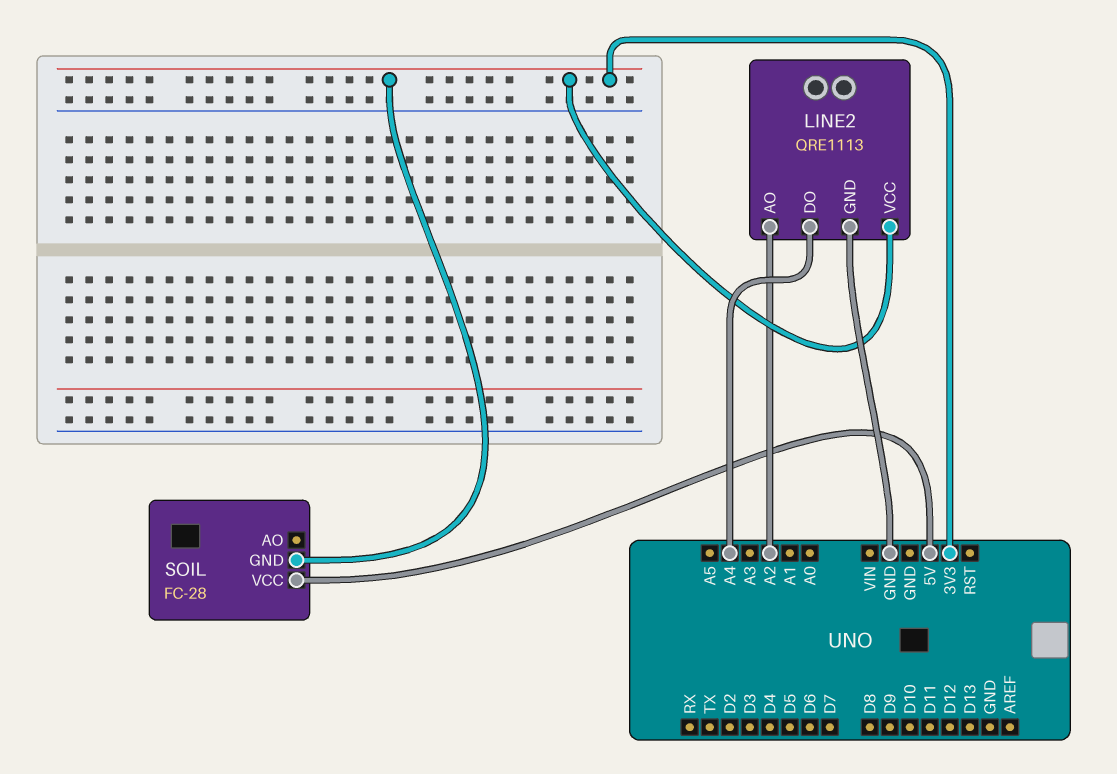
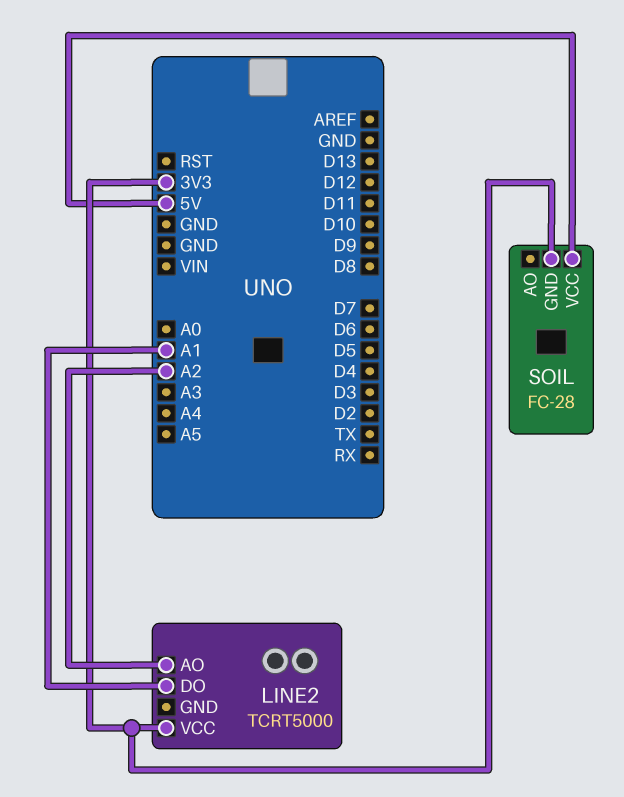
LINE2: QRE1113 -> TCRT5000
LINE2 pin DO: A4 -> A1
LINE2 pin GND: GND -> none

